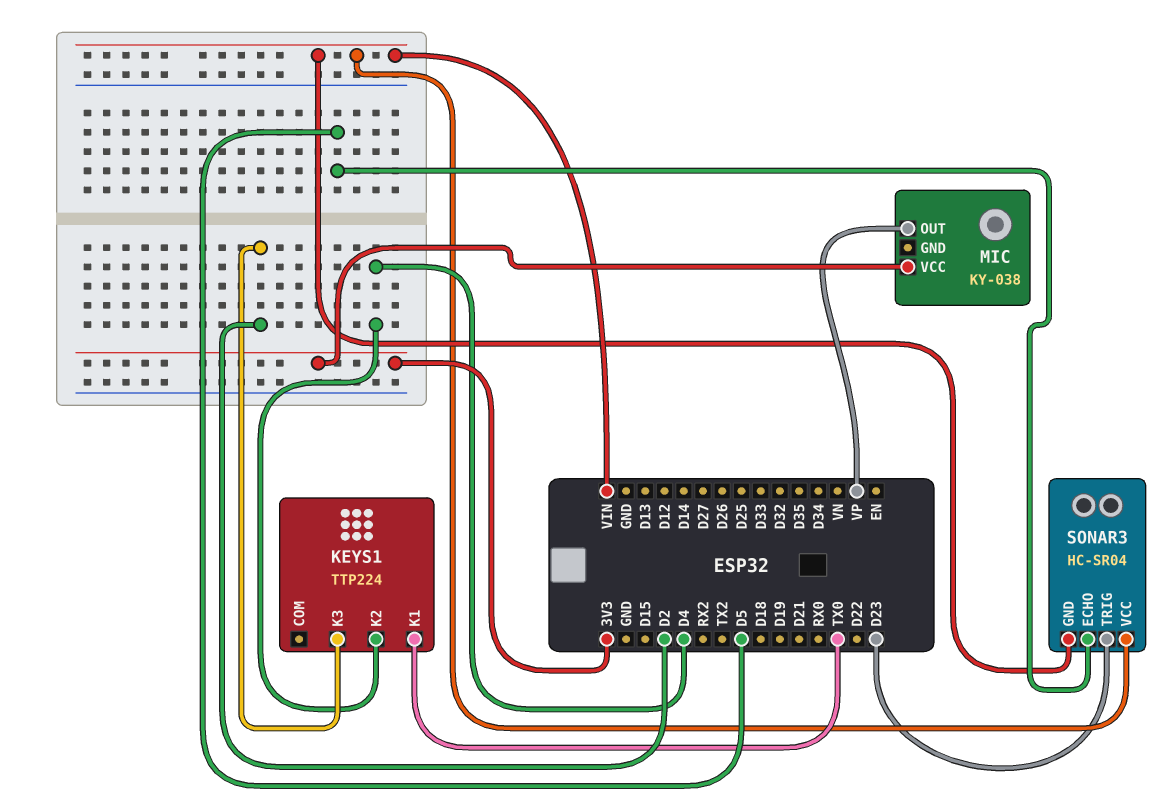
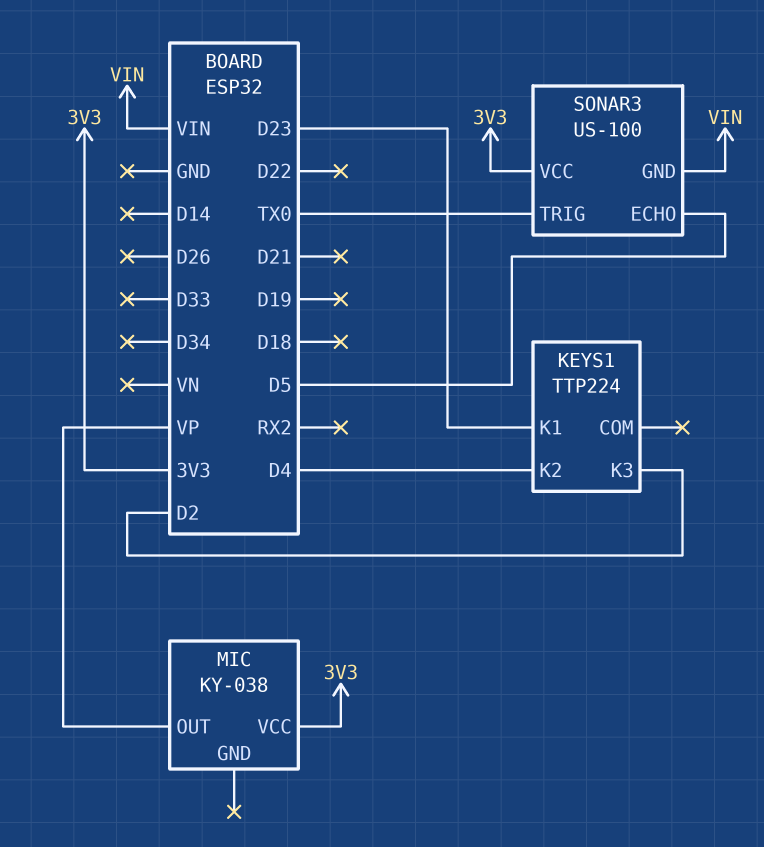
KEYS1 pin K1: TX0 -> D23
SONAR3: HC-SR04 -> US-100
SONAR3 pin TRIG: D23 -> TX0
SONAR3 pin VCC: VIN -> 3V3

